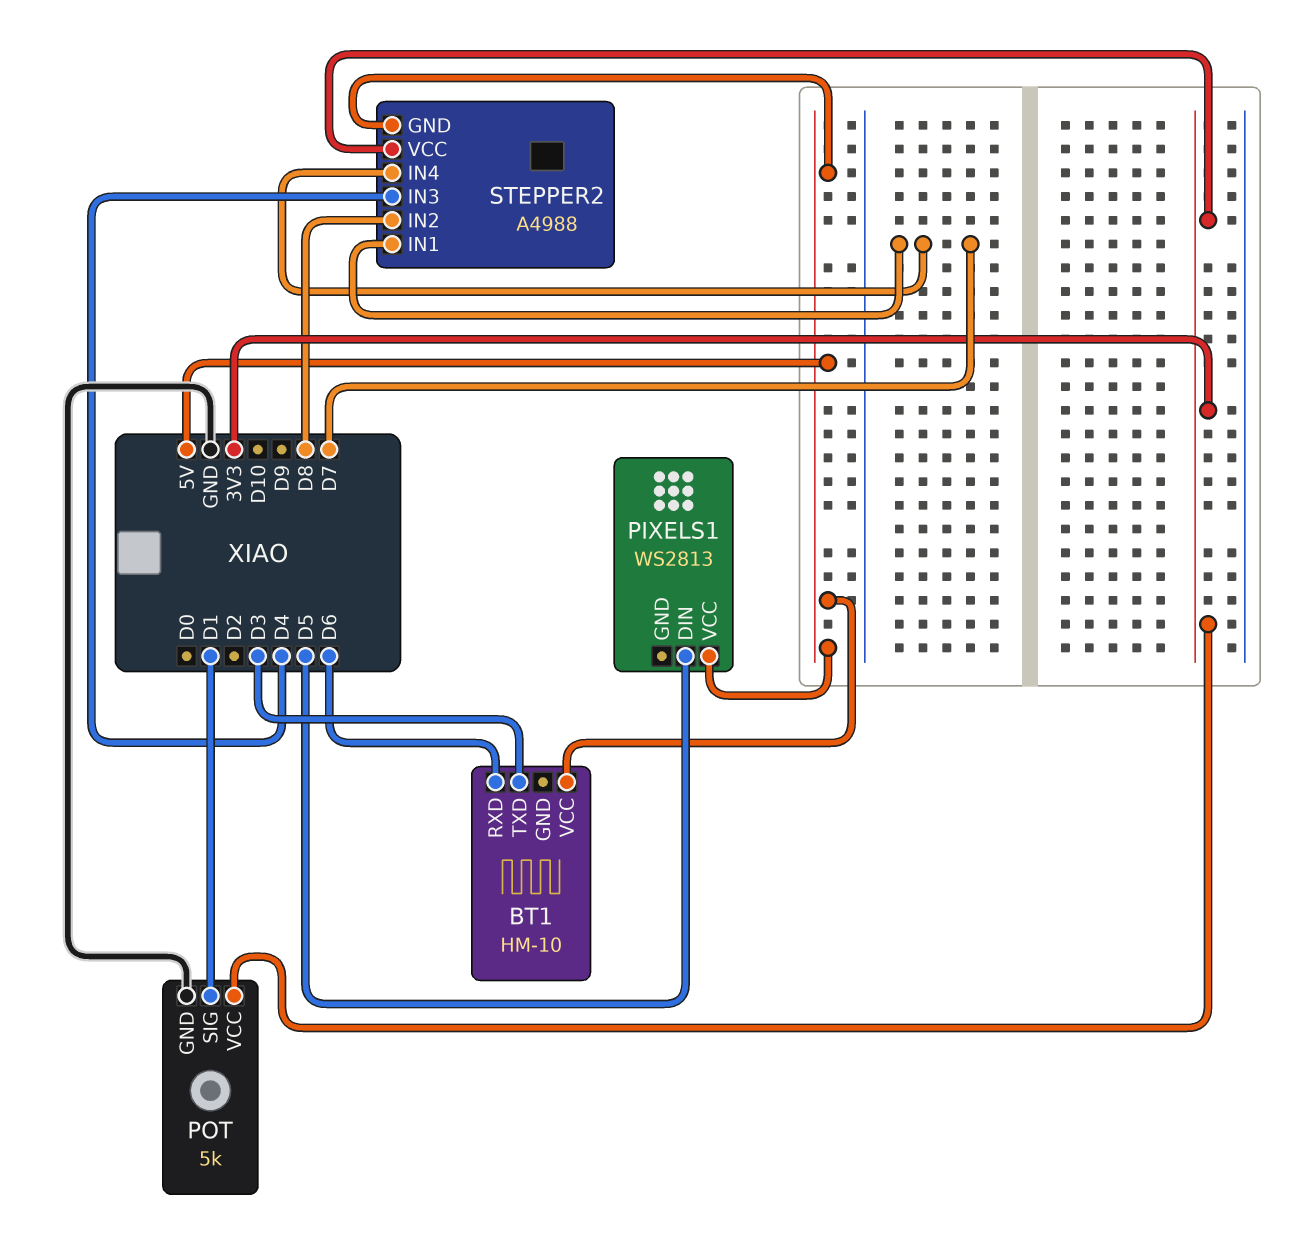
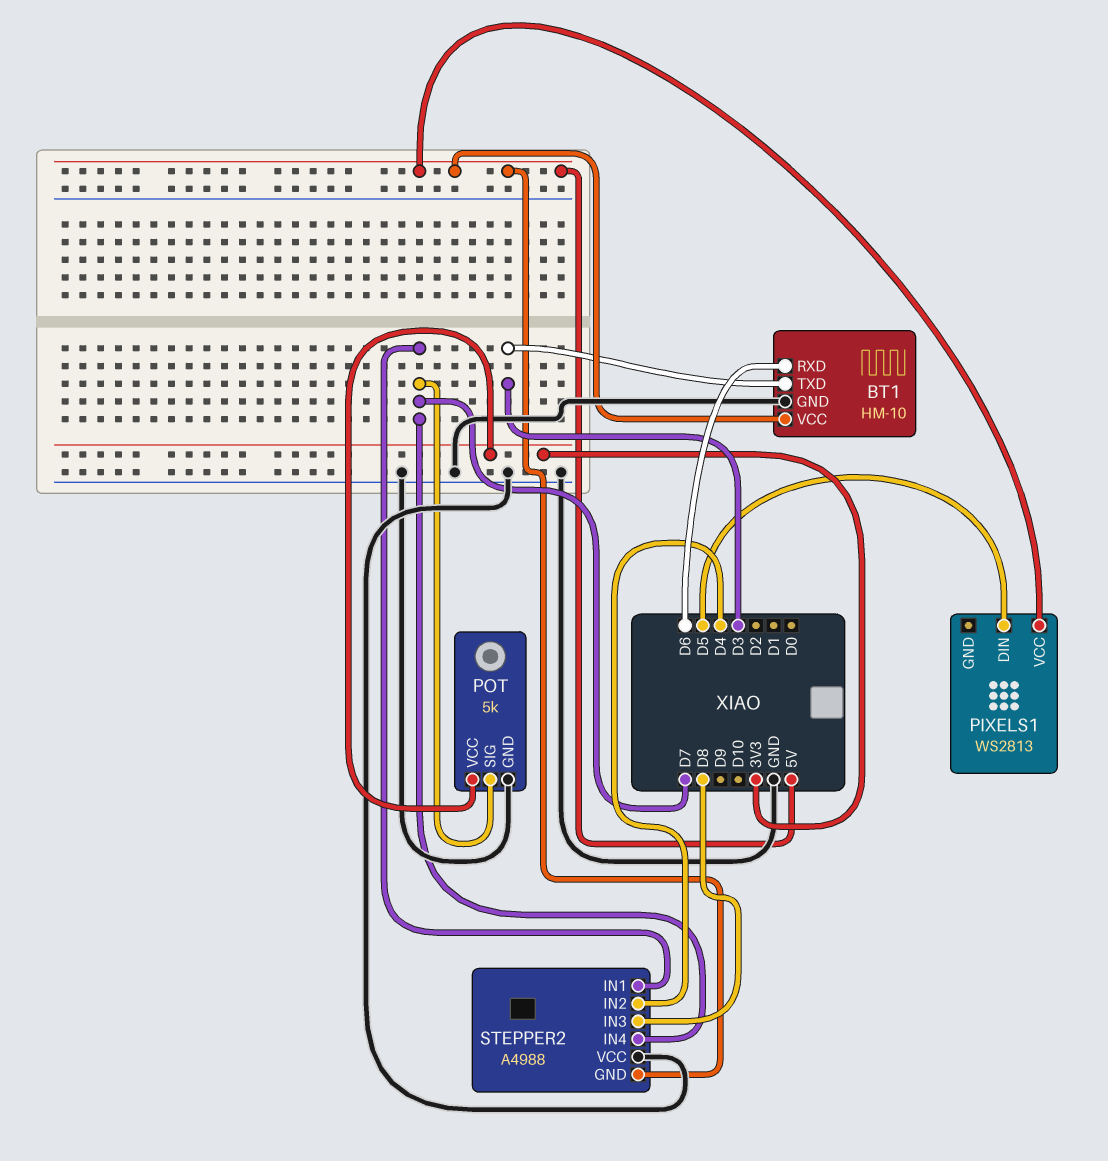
BT1 pin GND: none -> GND
POT pin SIG: D1 -> D7
STEPPER2 pin IN2: D8 -> D4
STEPPER2 pin IN3: D4 -> D8
STEPPER2 pin VCC: 3V3 -> GND

